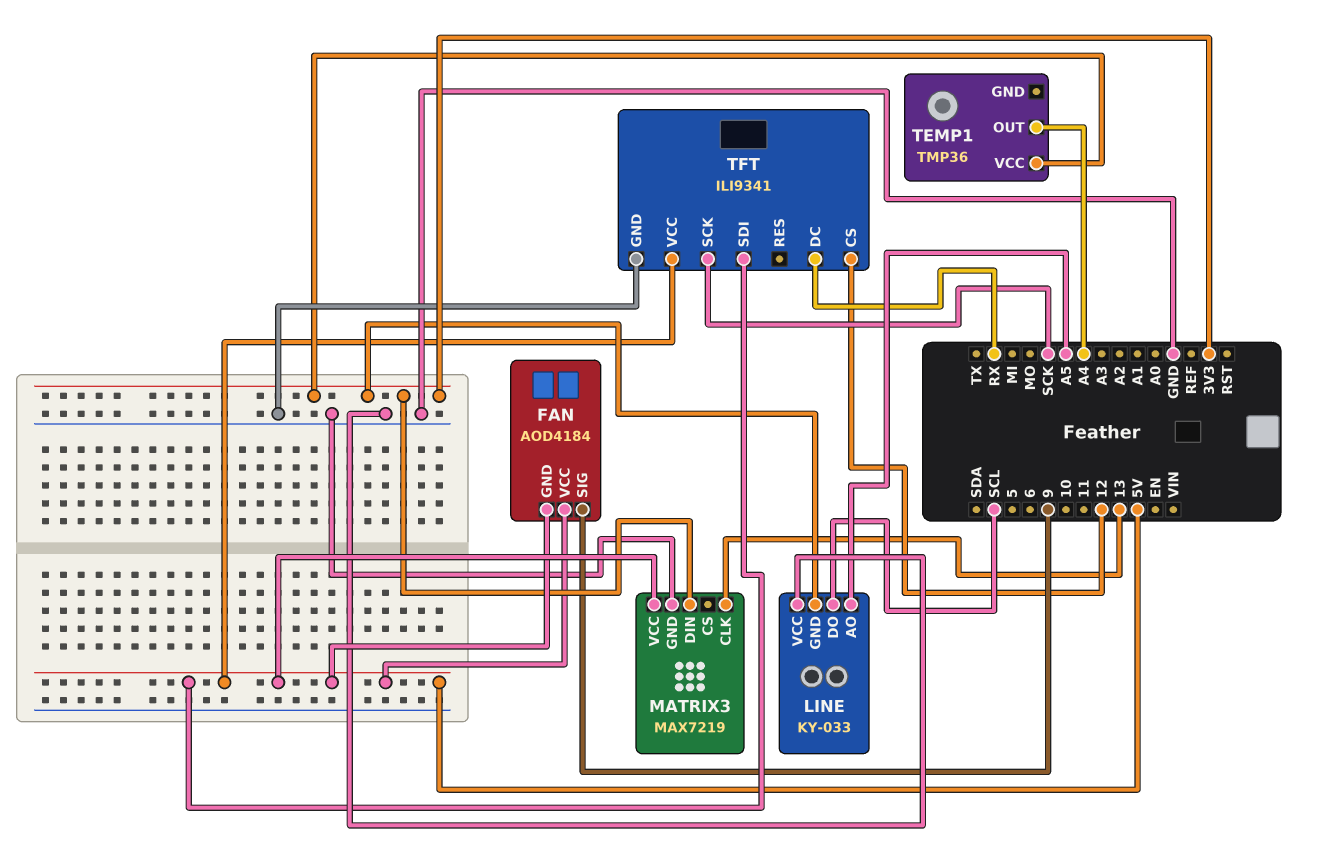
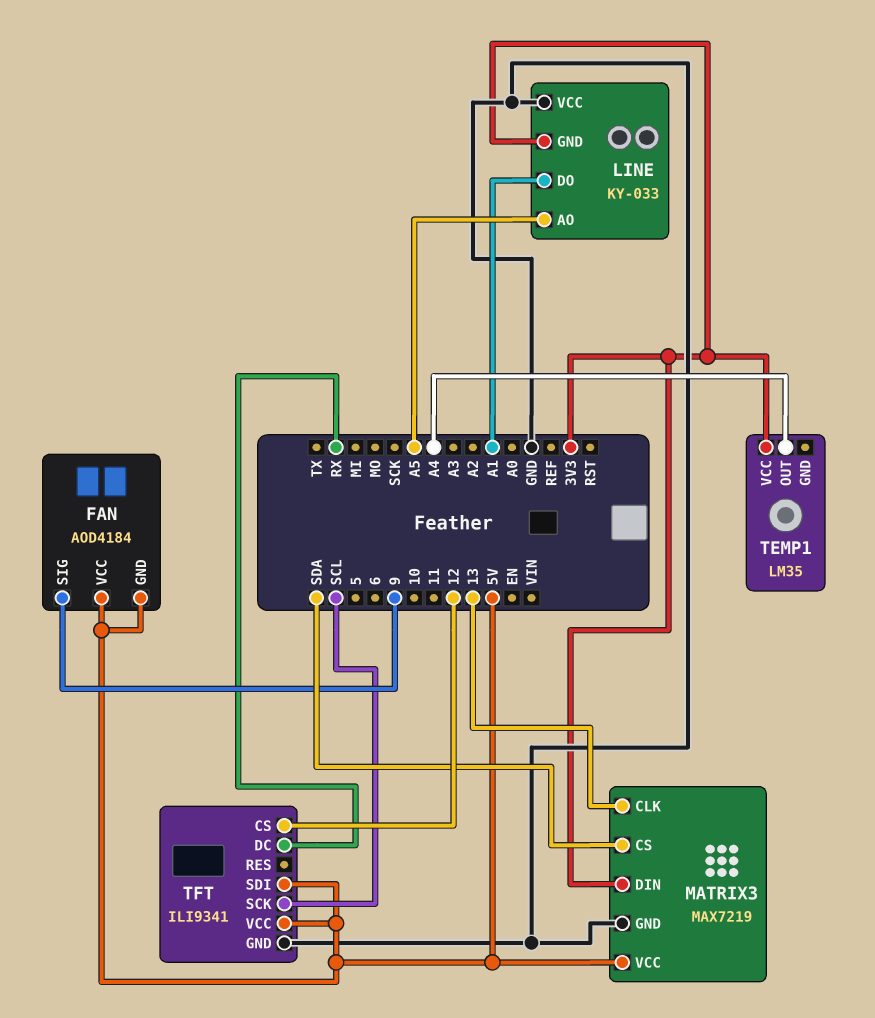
LINE pin DO: SCL -> A1
MATRIX3 pin CS: none -> SDA
TEMP1: TMP36 -> LM35
TFT pin SCK: SCK -> SCL

